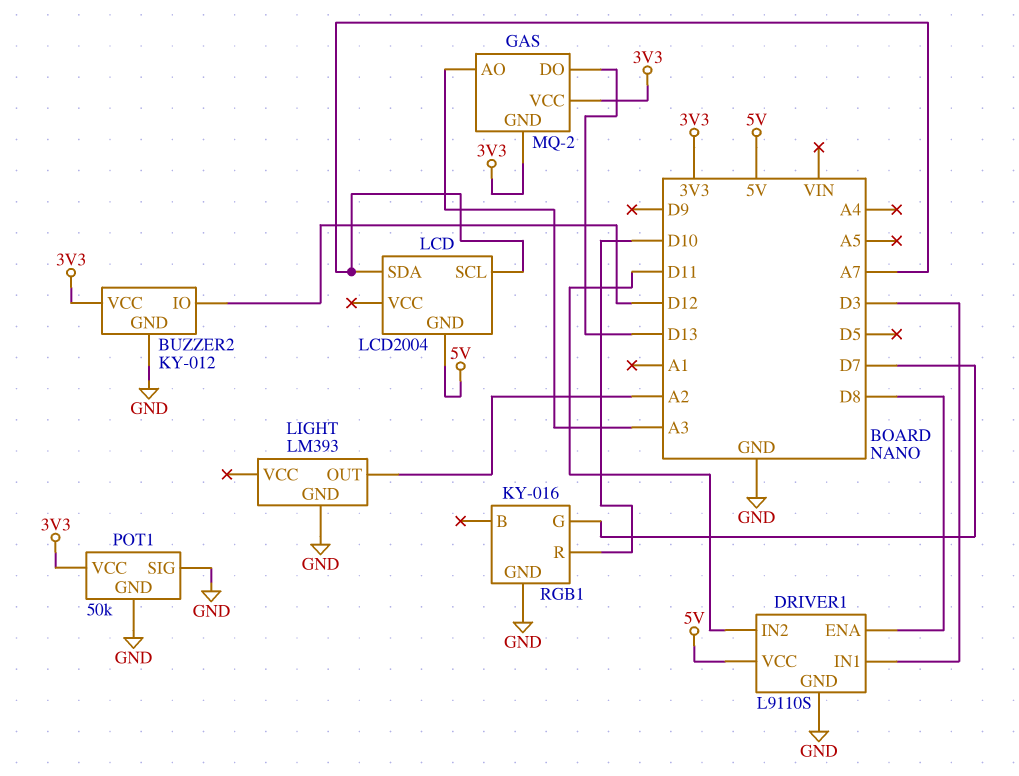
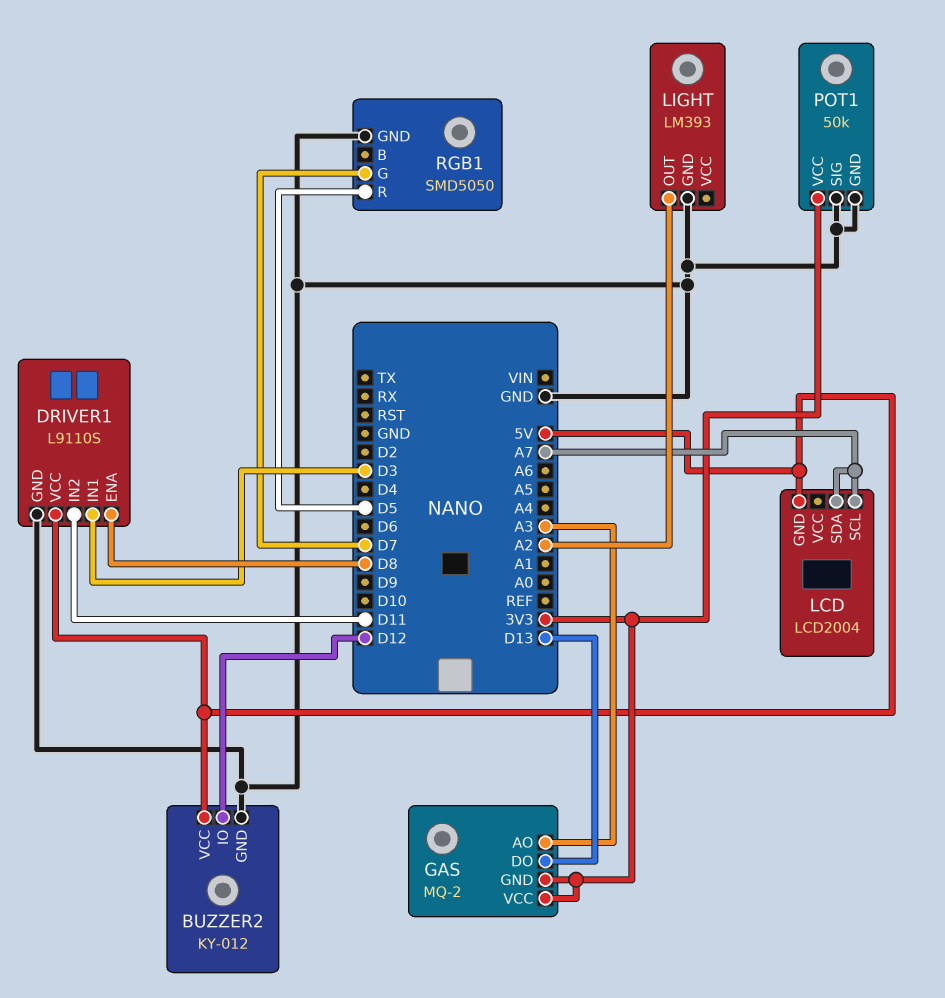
BUZZER2 pin VCC: 3V3 -> 5V
RGB1: KY-016 -> SMD5050
RGB1 pin R: D10 -> D5

